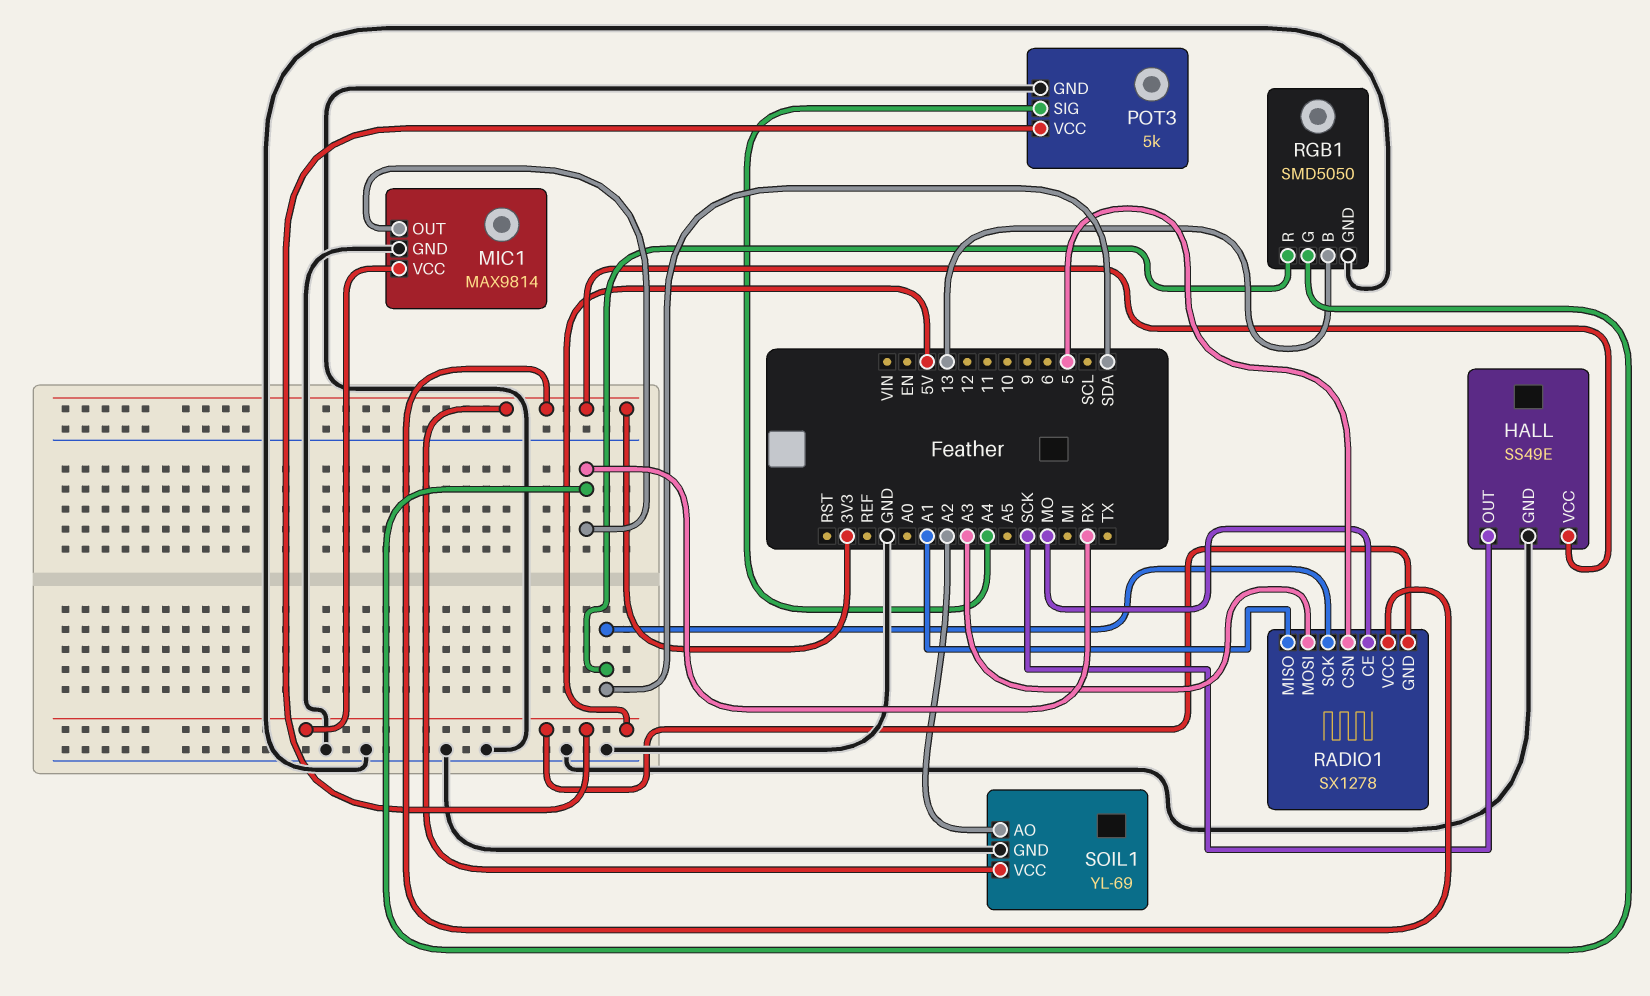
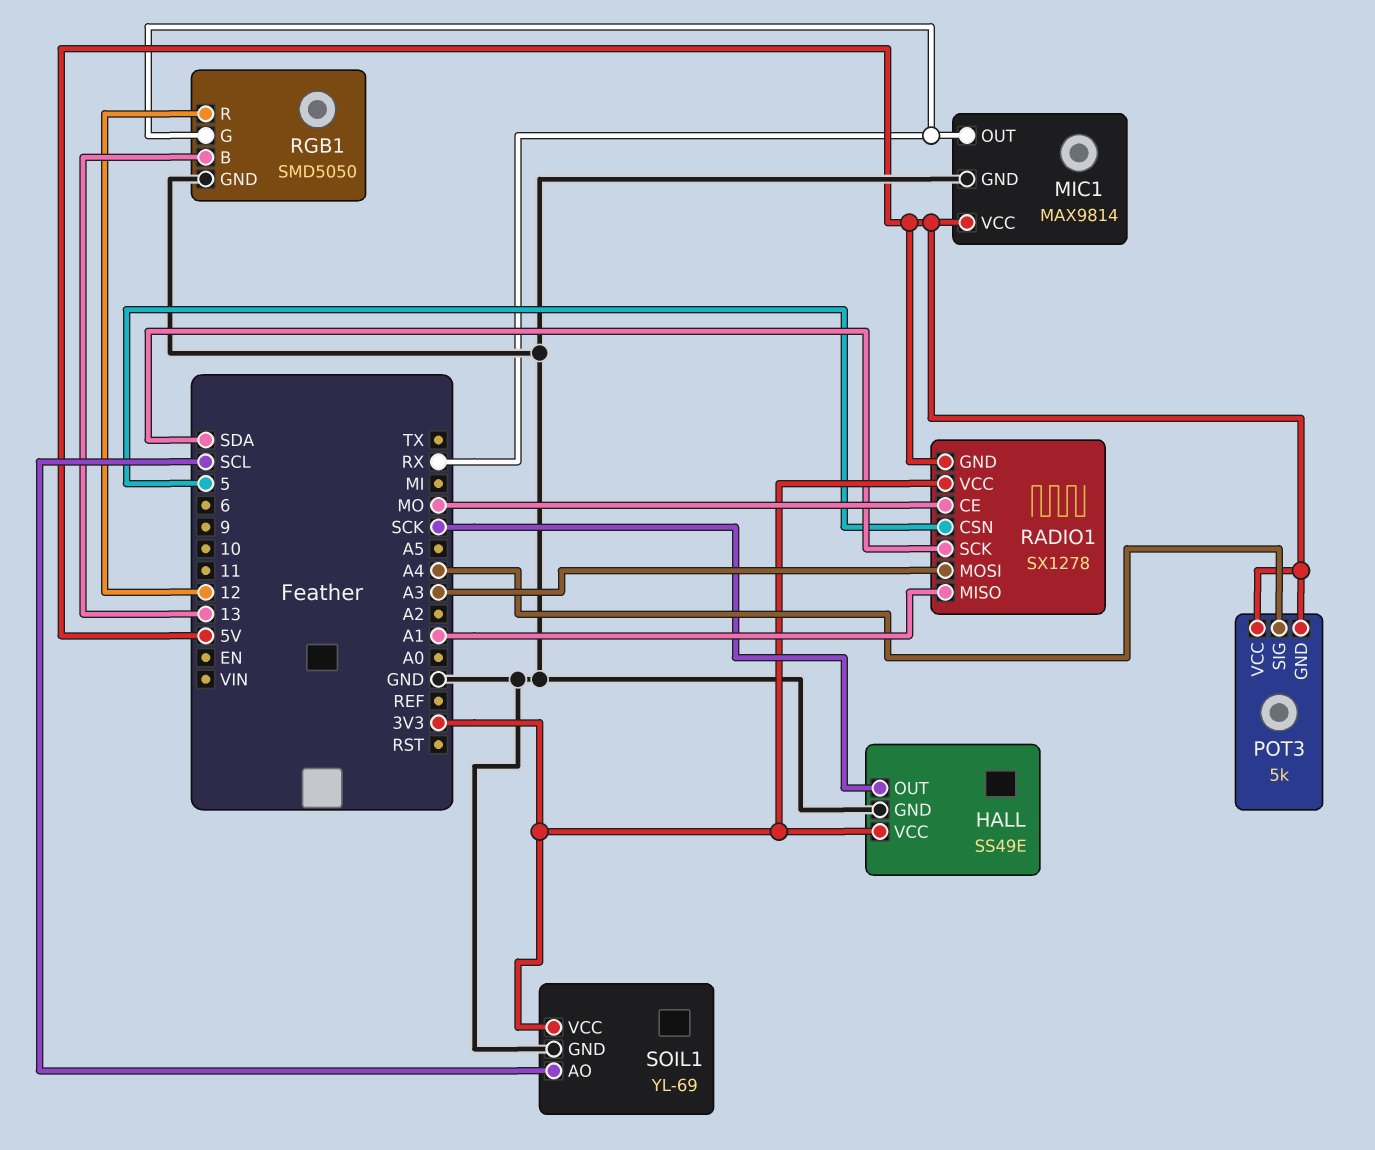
POT3 pin GND: GND -> 5V
RGB1 pin R: SDA -> 12
SOIL1 pin AO: A2 -> SCL

